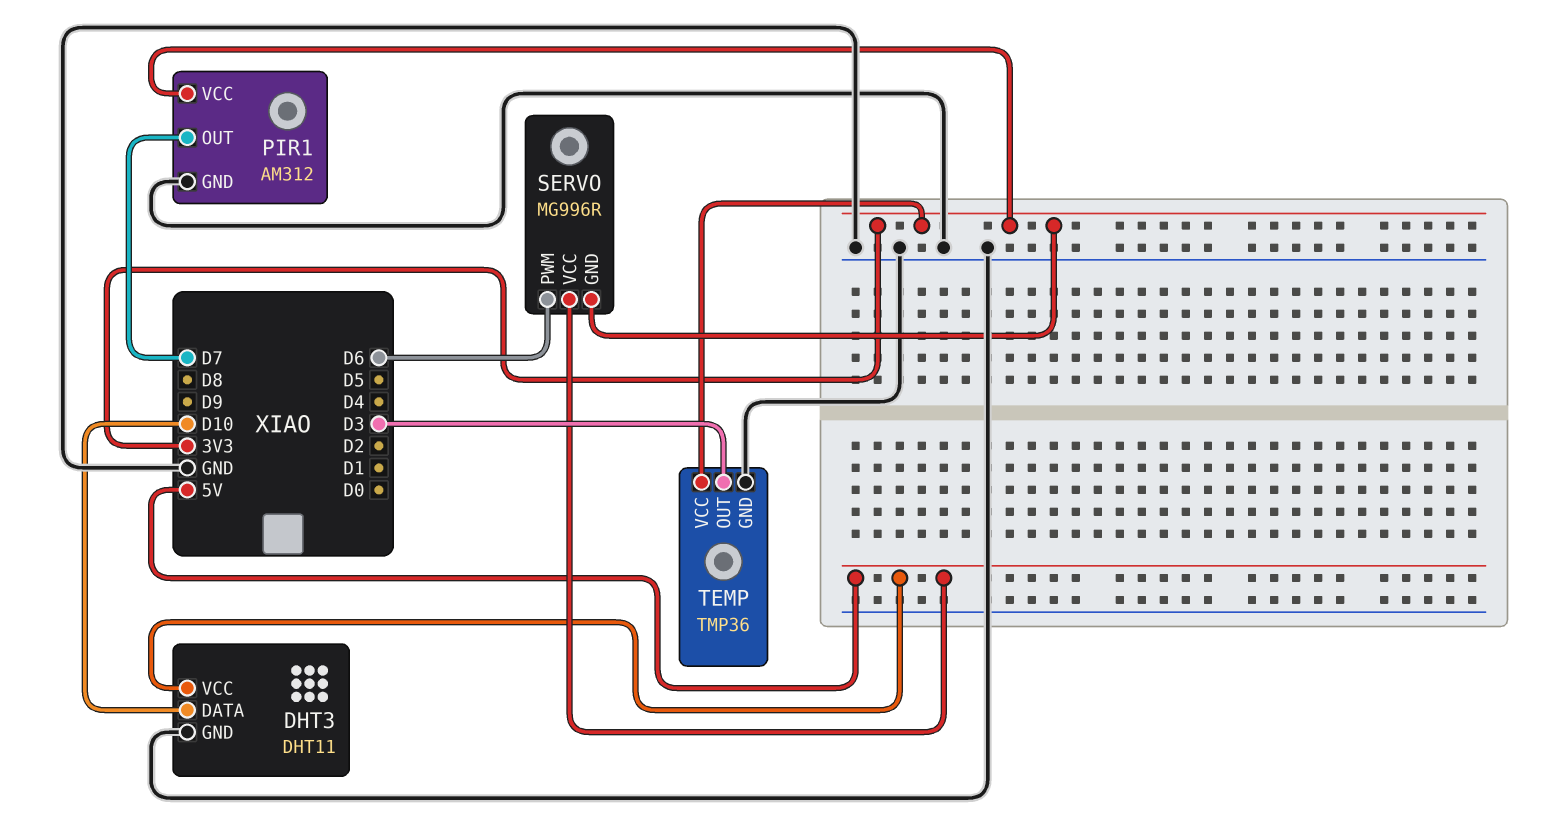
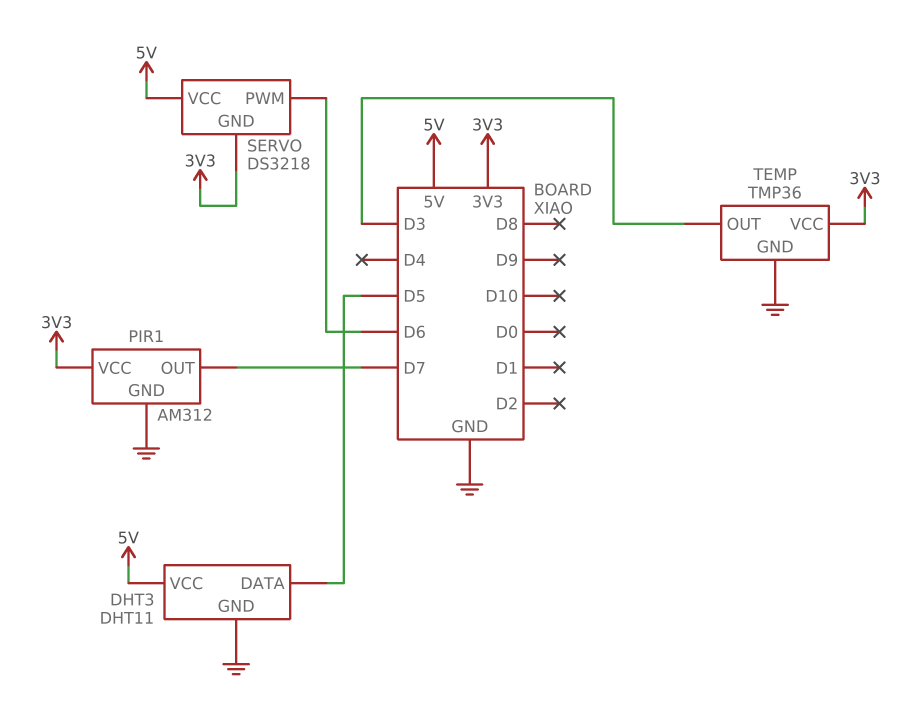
DHT3 pin DATA: D10 -> D5
SERVO: MG996R -> DS3218

